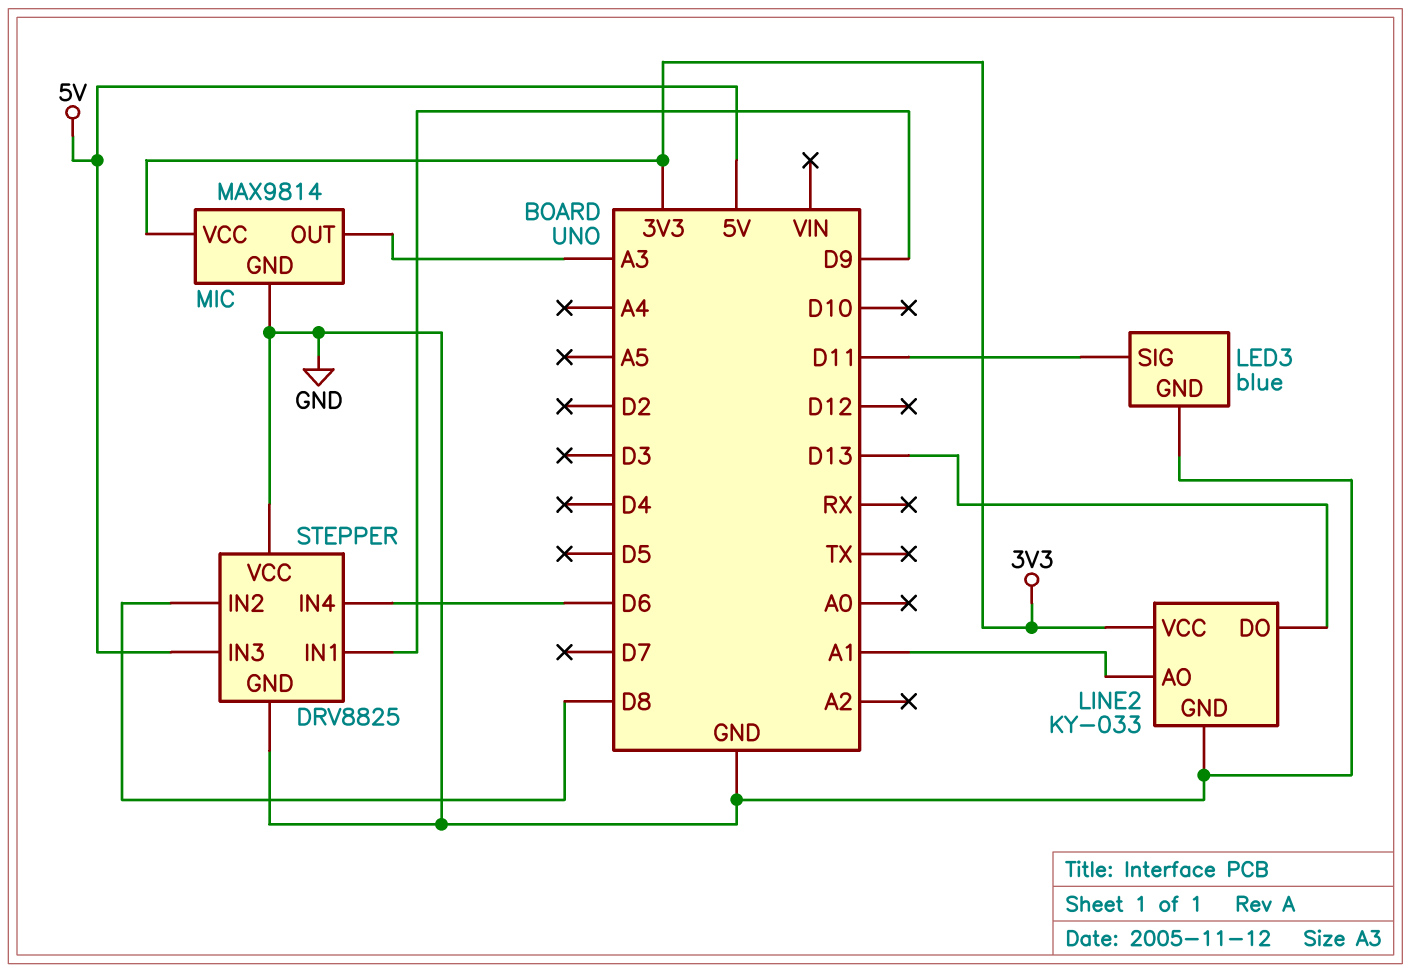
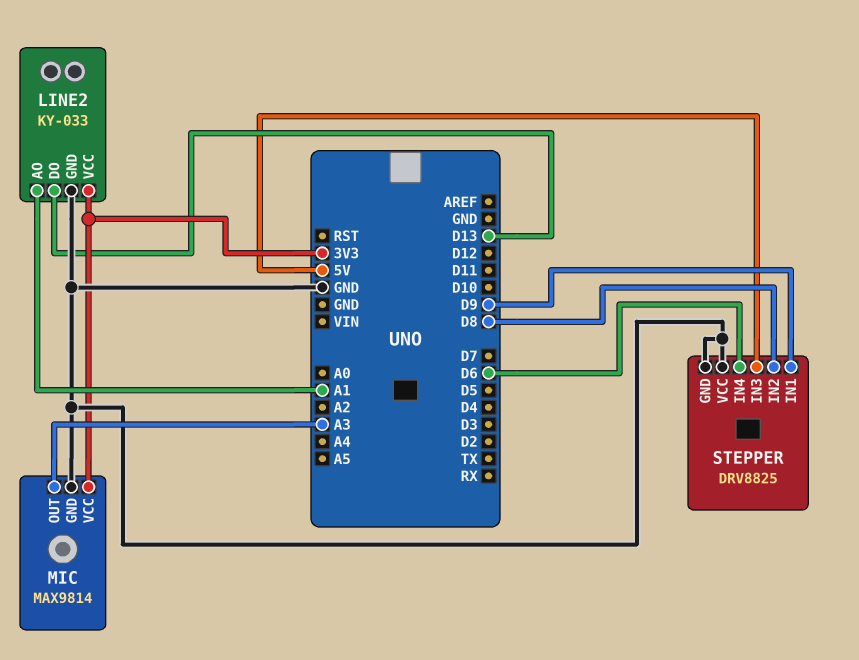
LED3: blue -> none
LED3 pin GND: GND -> none
LED3 pin SIG: D11 -> none

